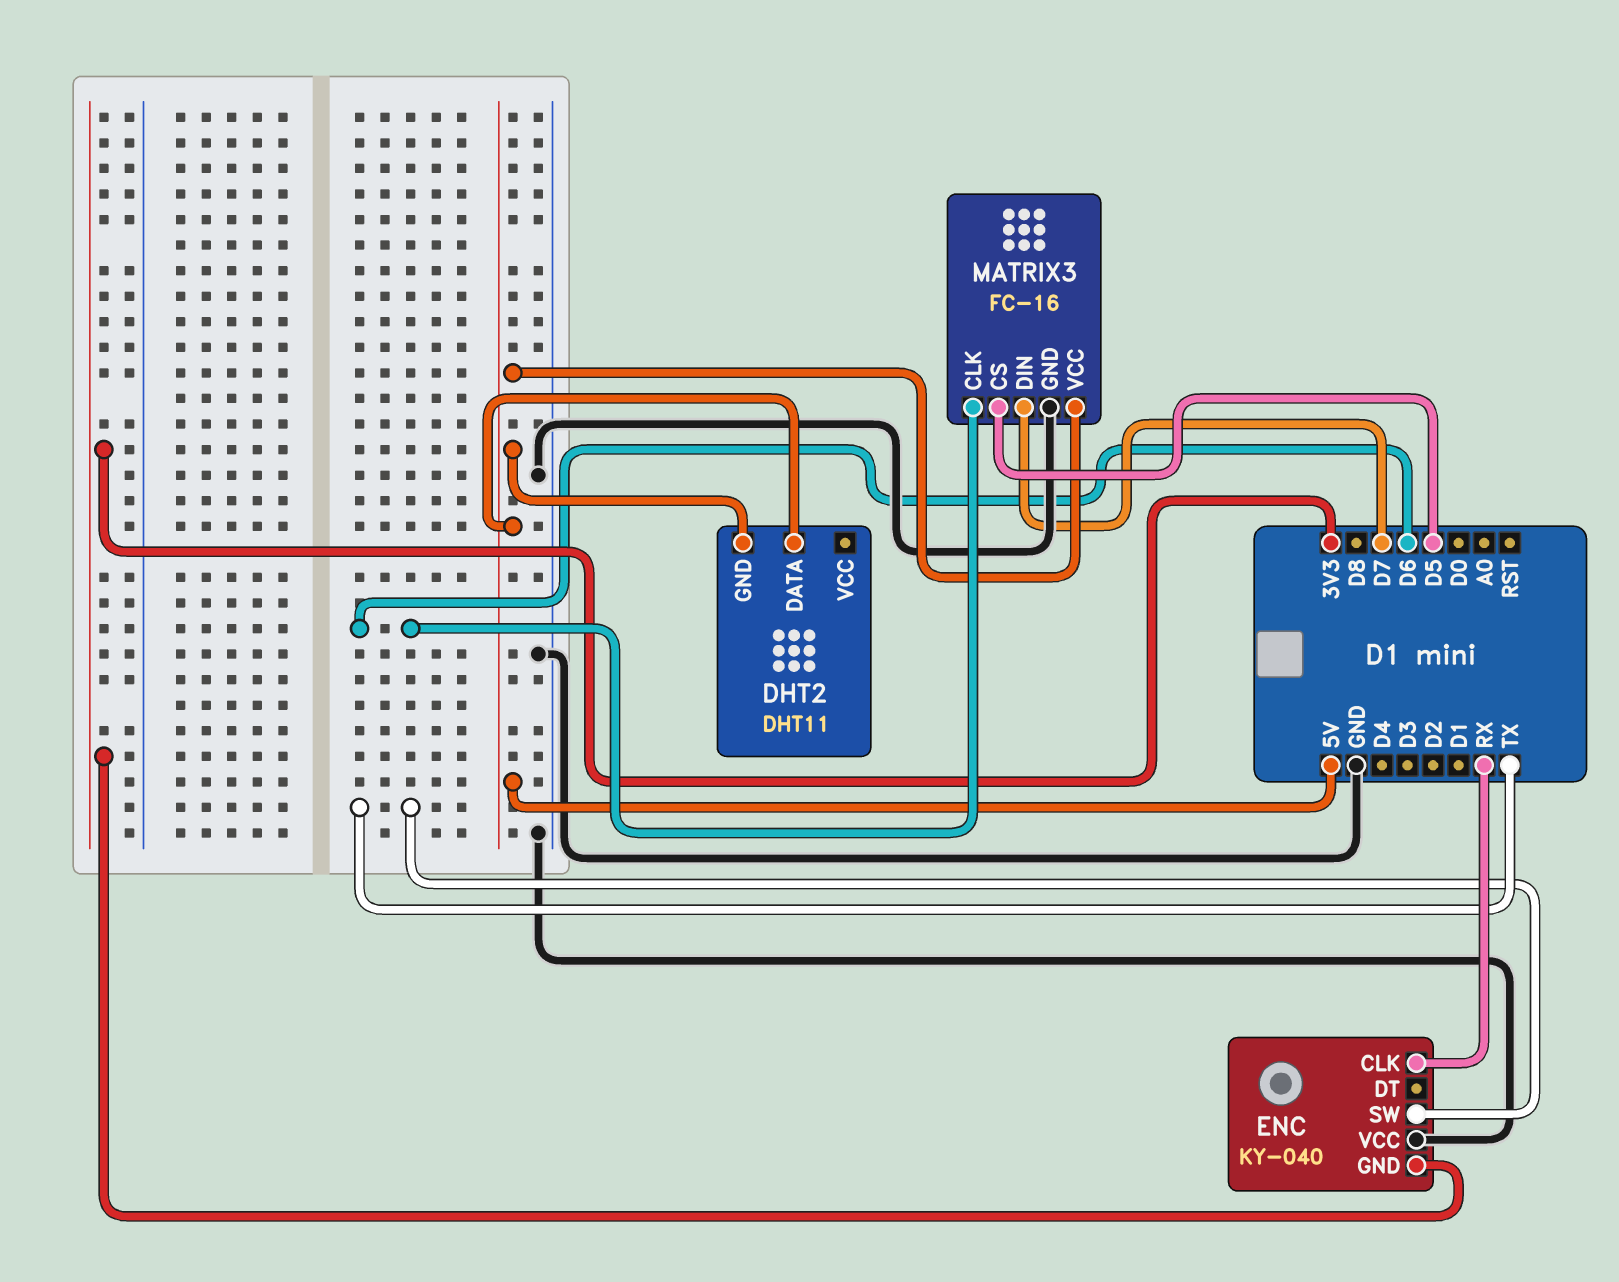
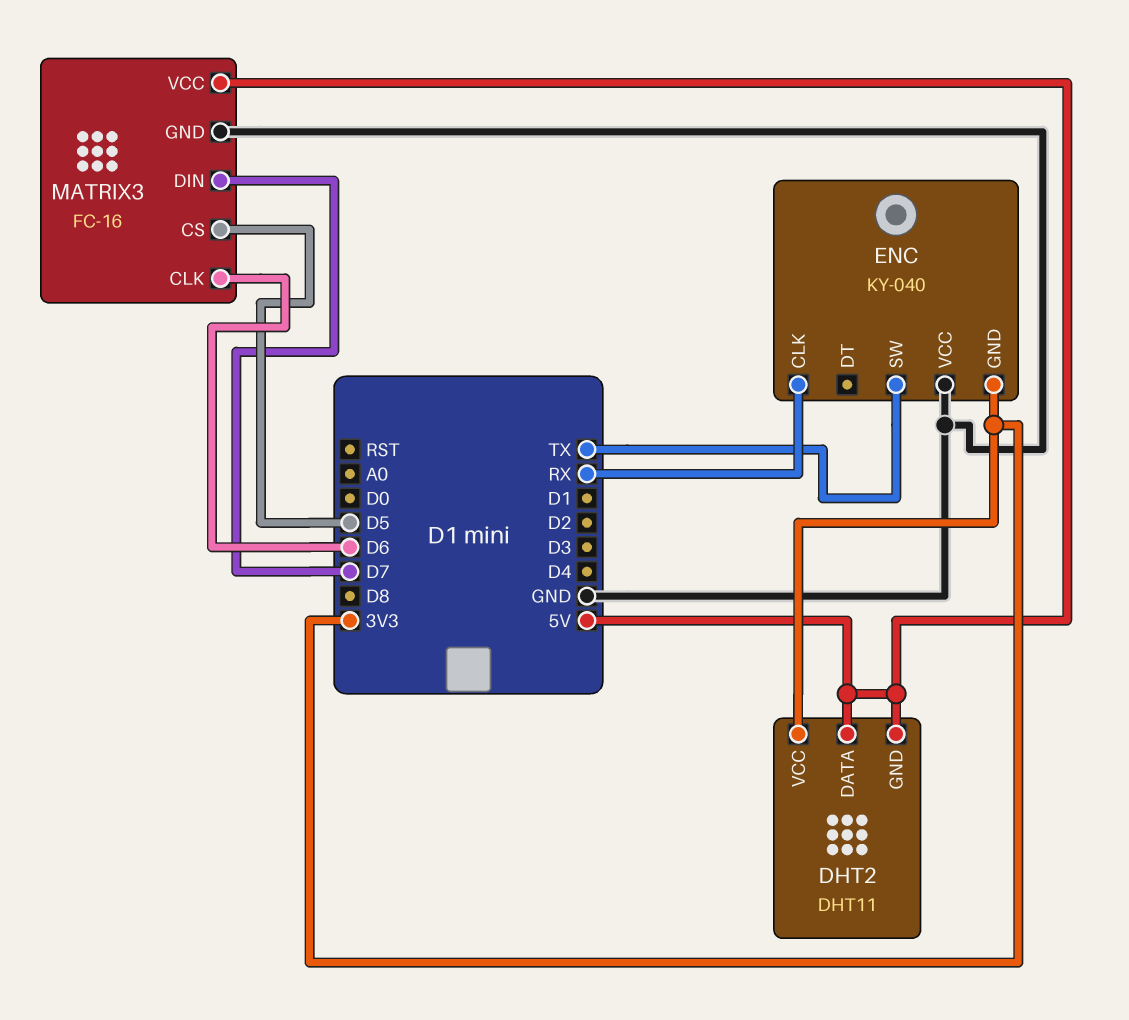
DHT2 pin VCC: none -> 3V3

